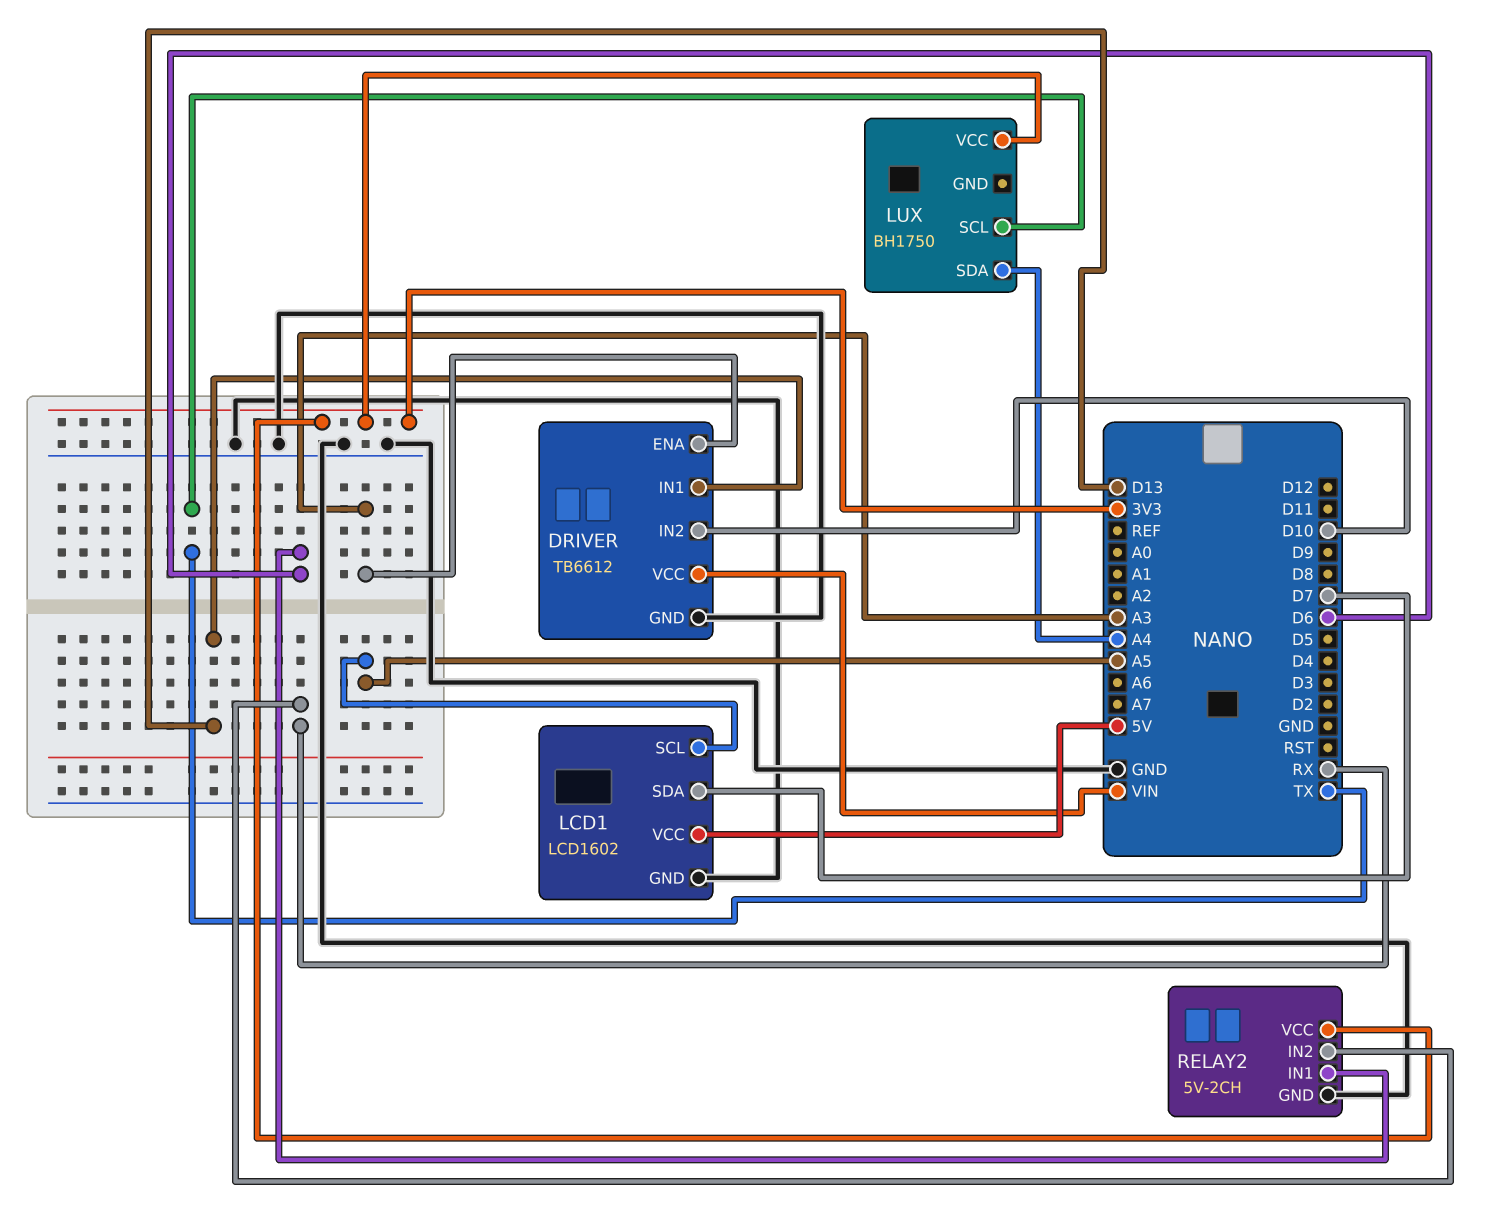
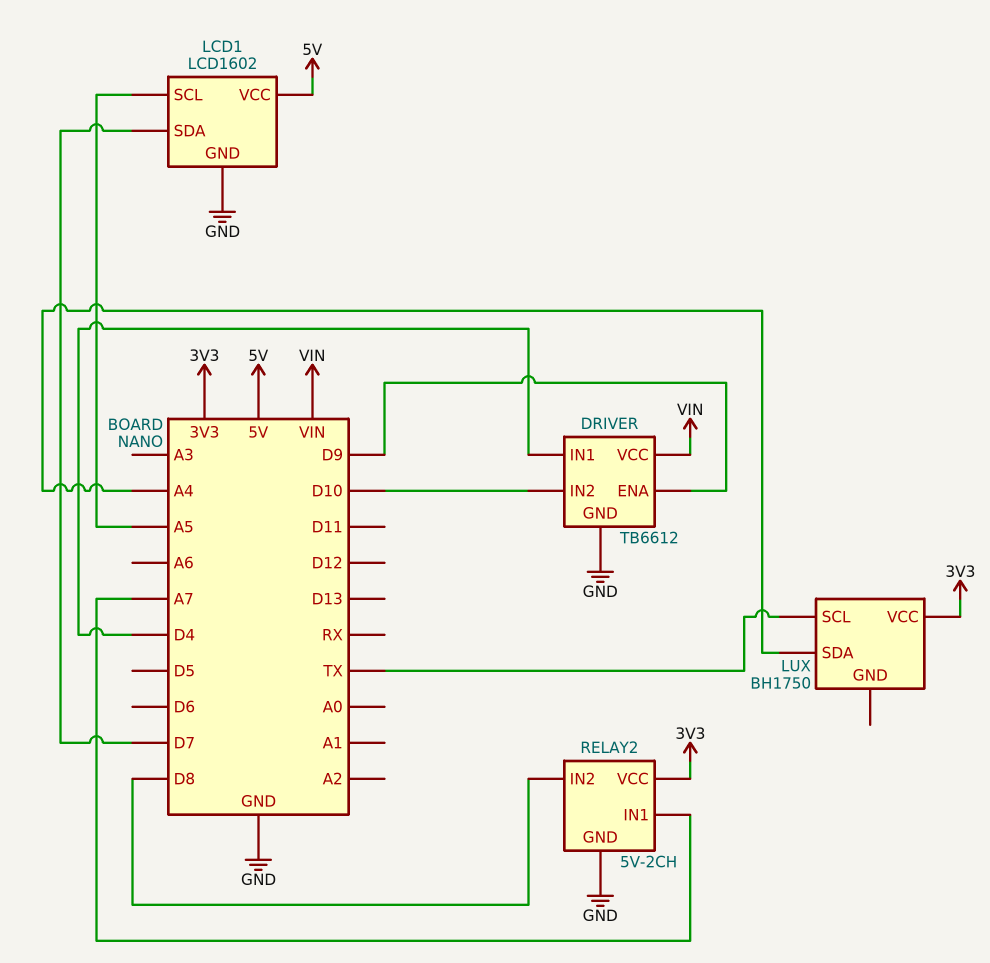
DRIVER pin ENA: A3 -> D9
DRIVER pin IN1: D13 -> D4
RELAY2 pin IN1: D6 -> A7
RELAY2 pin IN2: RX -> D8

